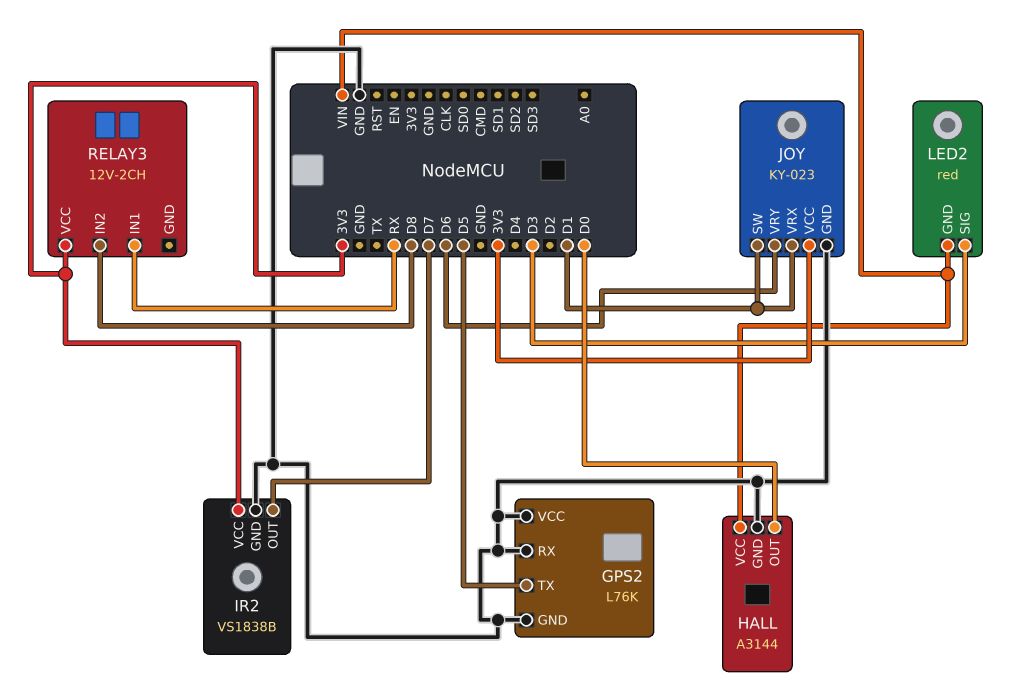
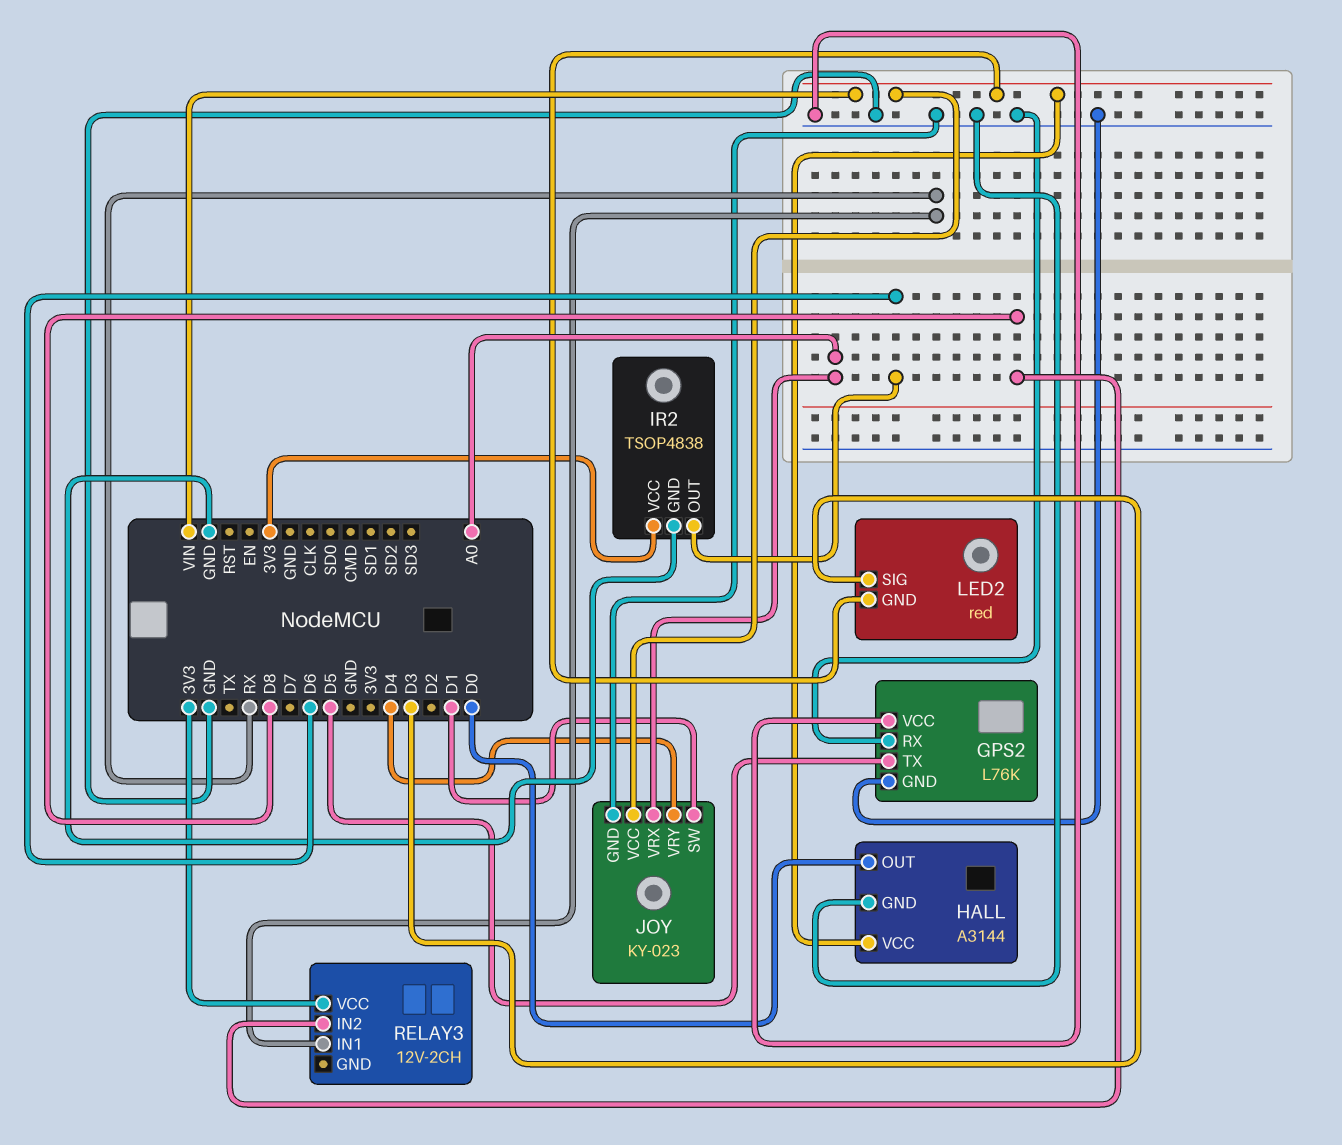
IR2: VS1838B -> TSOP4838
IR2 pin OUT: D7 -> D6
JOY pin VCC: 3V3 -> VIN
JOY pin VRX: D1 -> A0
JOY pin VRY: D6 -> D4

